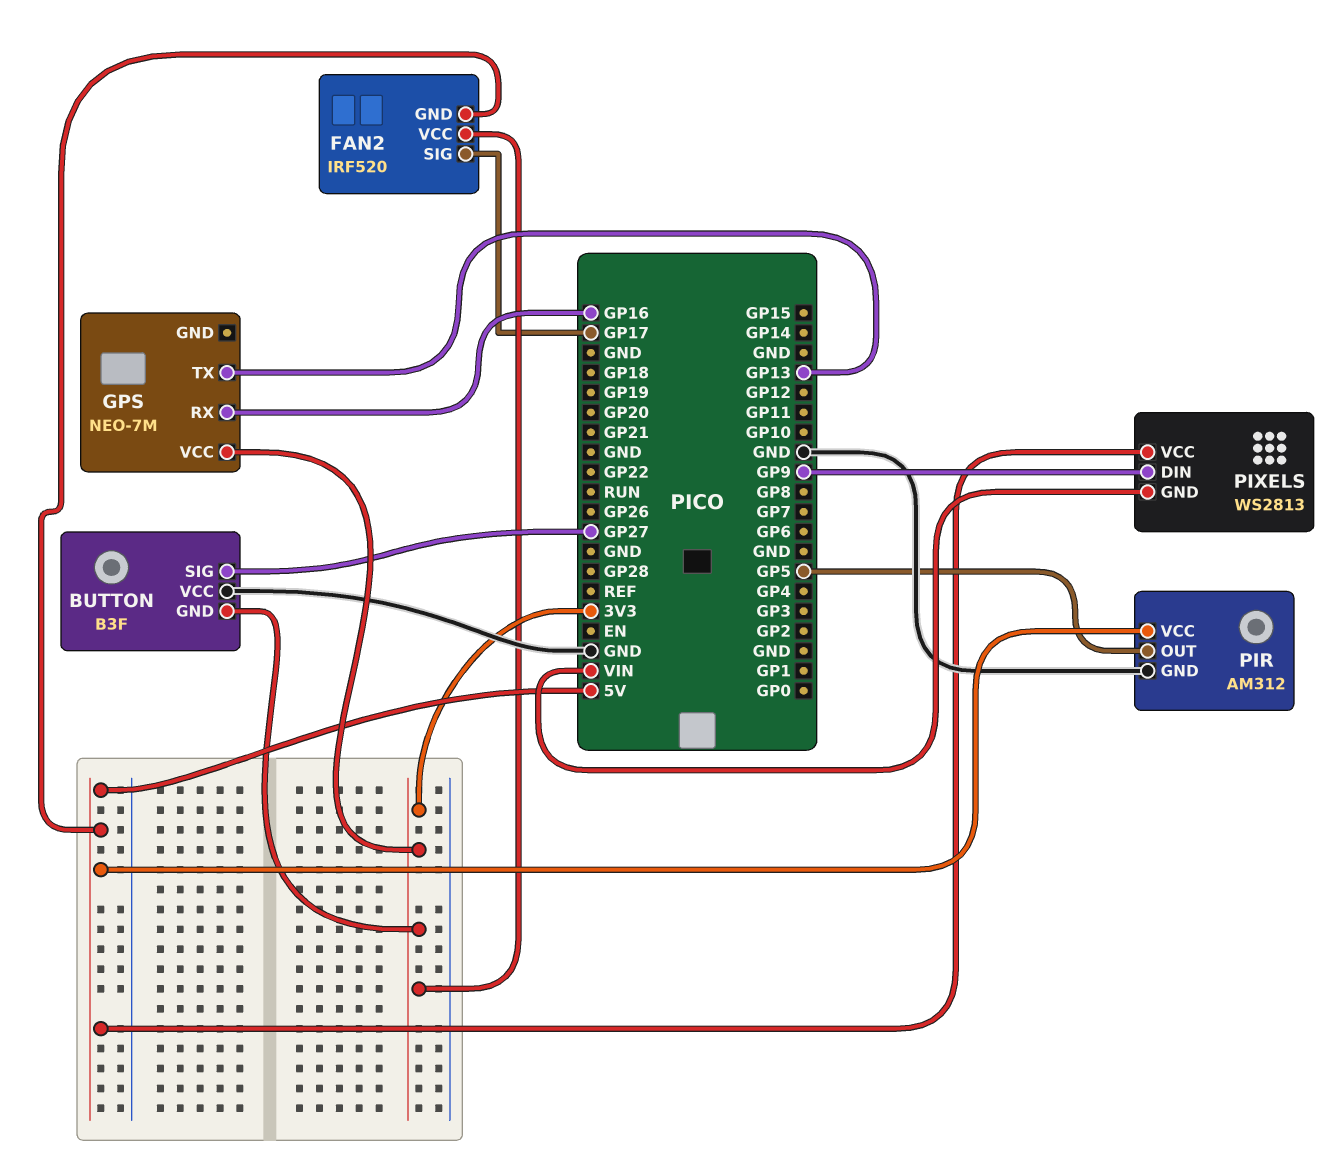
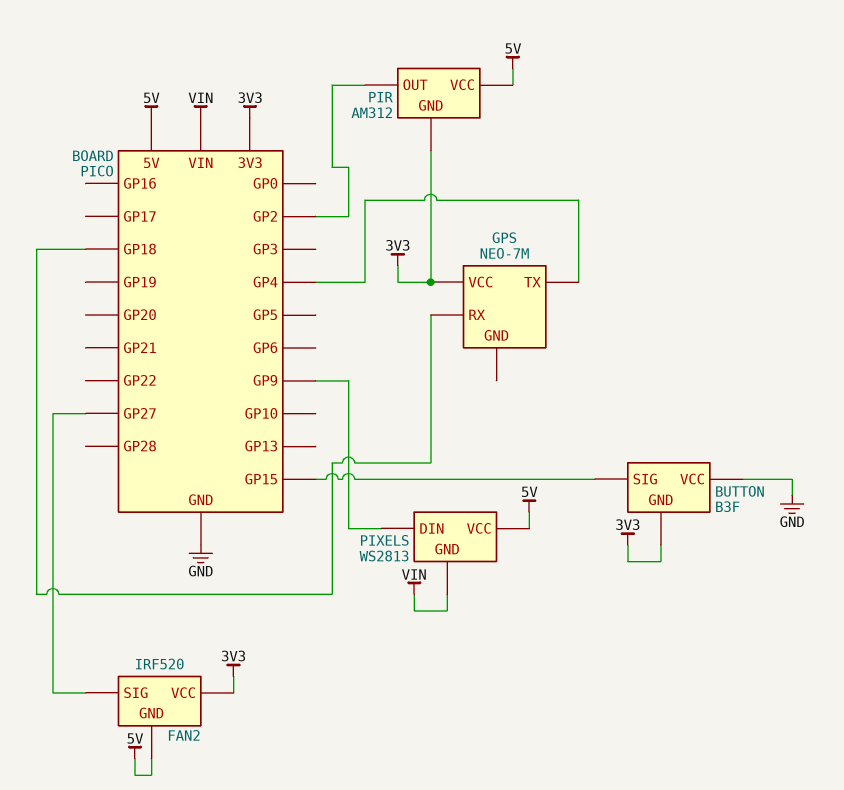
BUTTON pin SIG: GP27 -> GP15
FAN2 pin SIG: GP17 -> GP27
GPS pin RX: GP16 -> GP18
GPS pin TX: GP13 -> GP4
PIR pin GND: GND -> 3V3
PIR pin OUT: GP5 -> GP2

